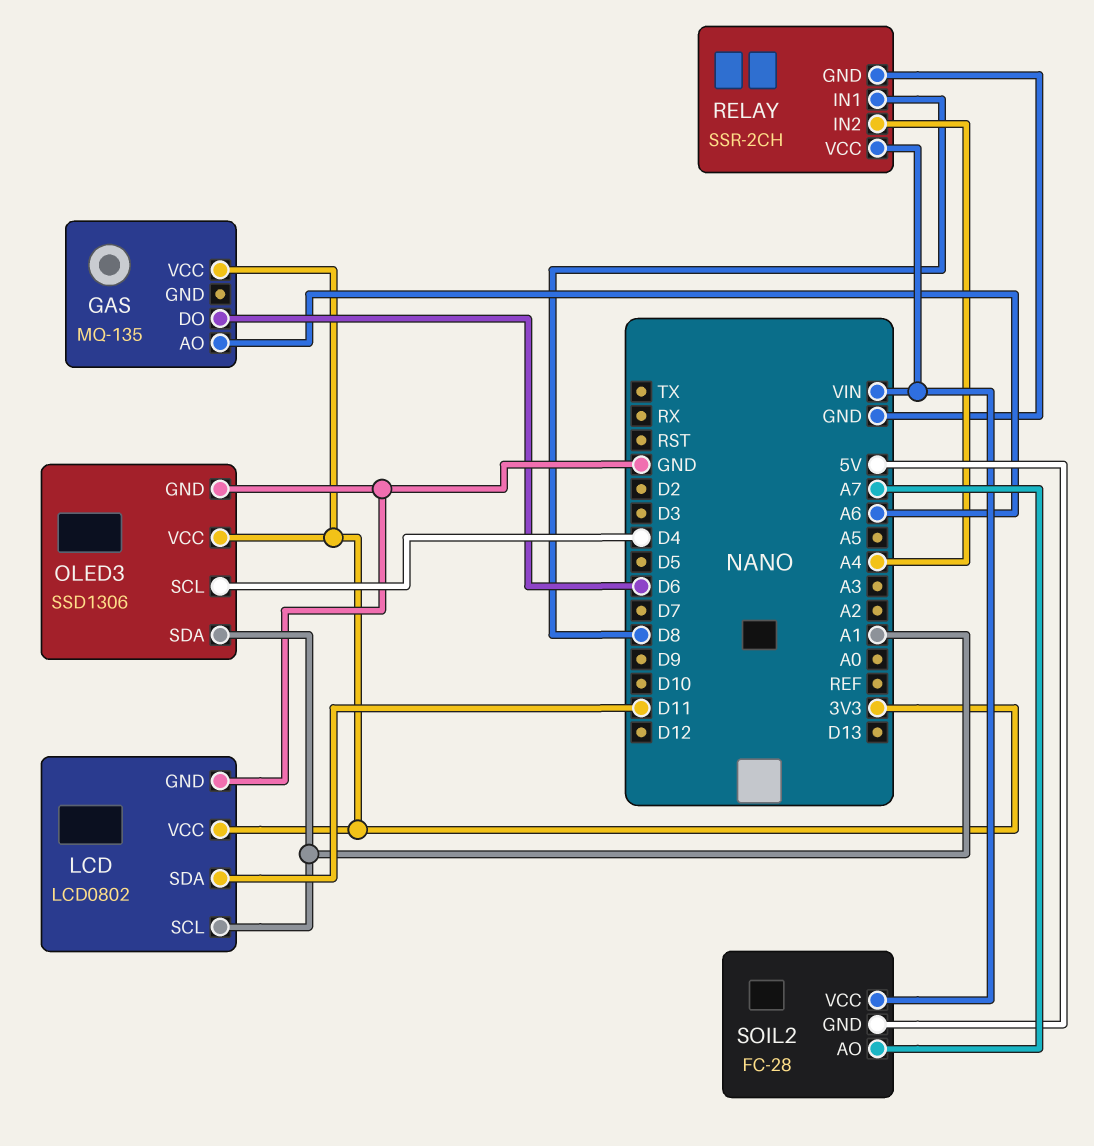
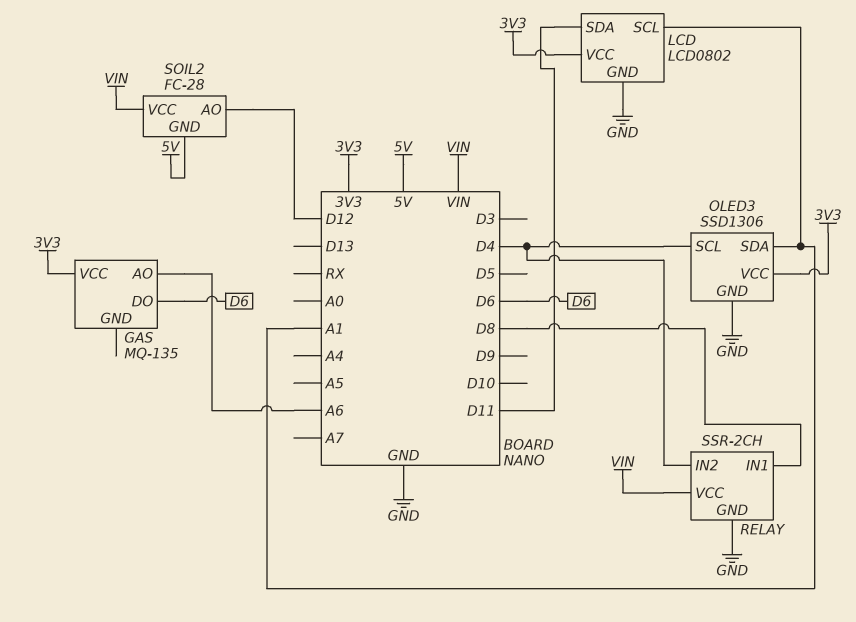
RELAY pin IN2: A4 -> D4
SOIL2 pin AO: A7 -> D12

